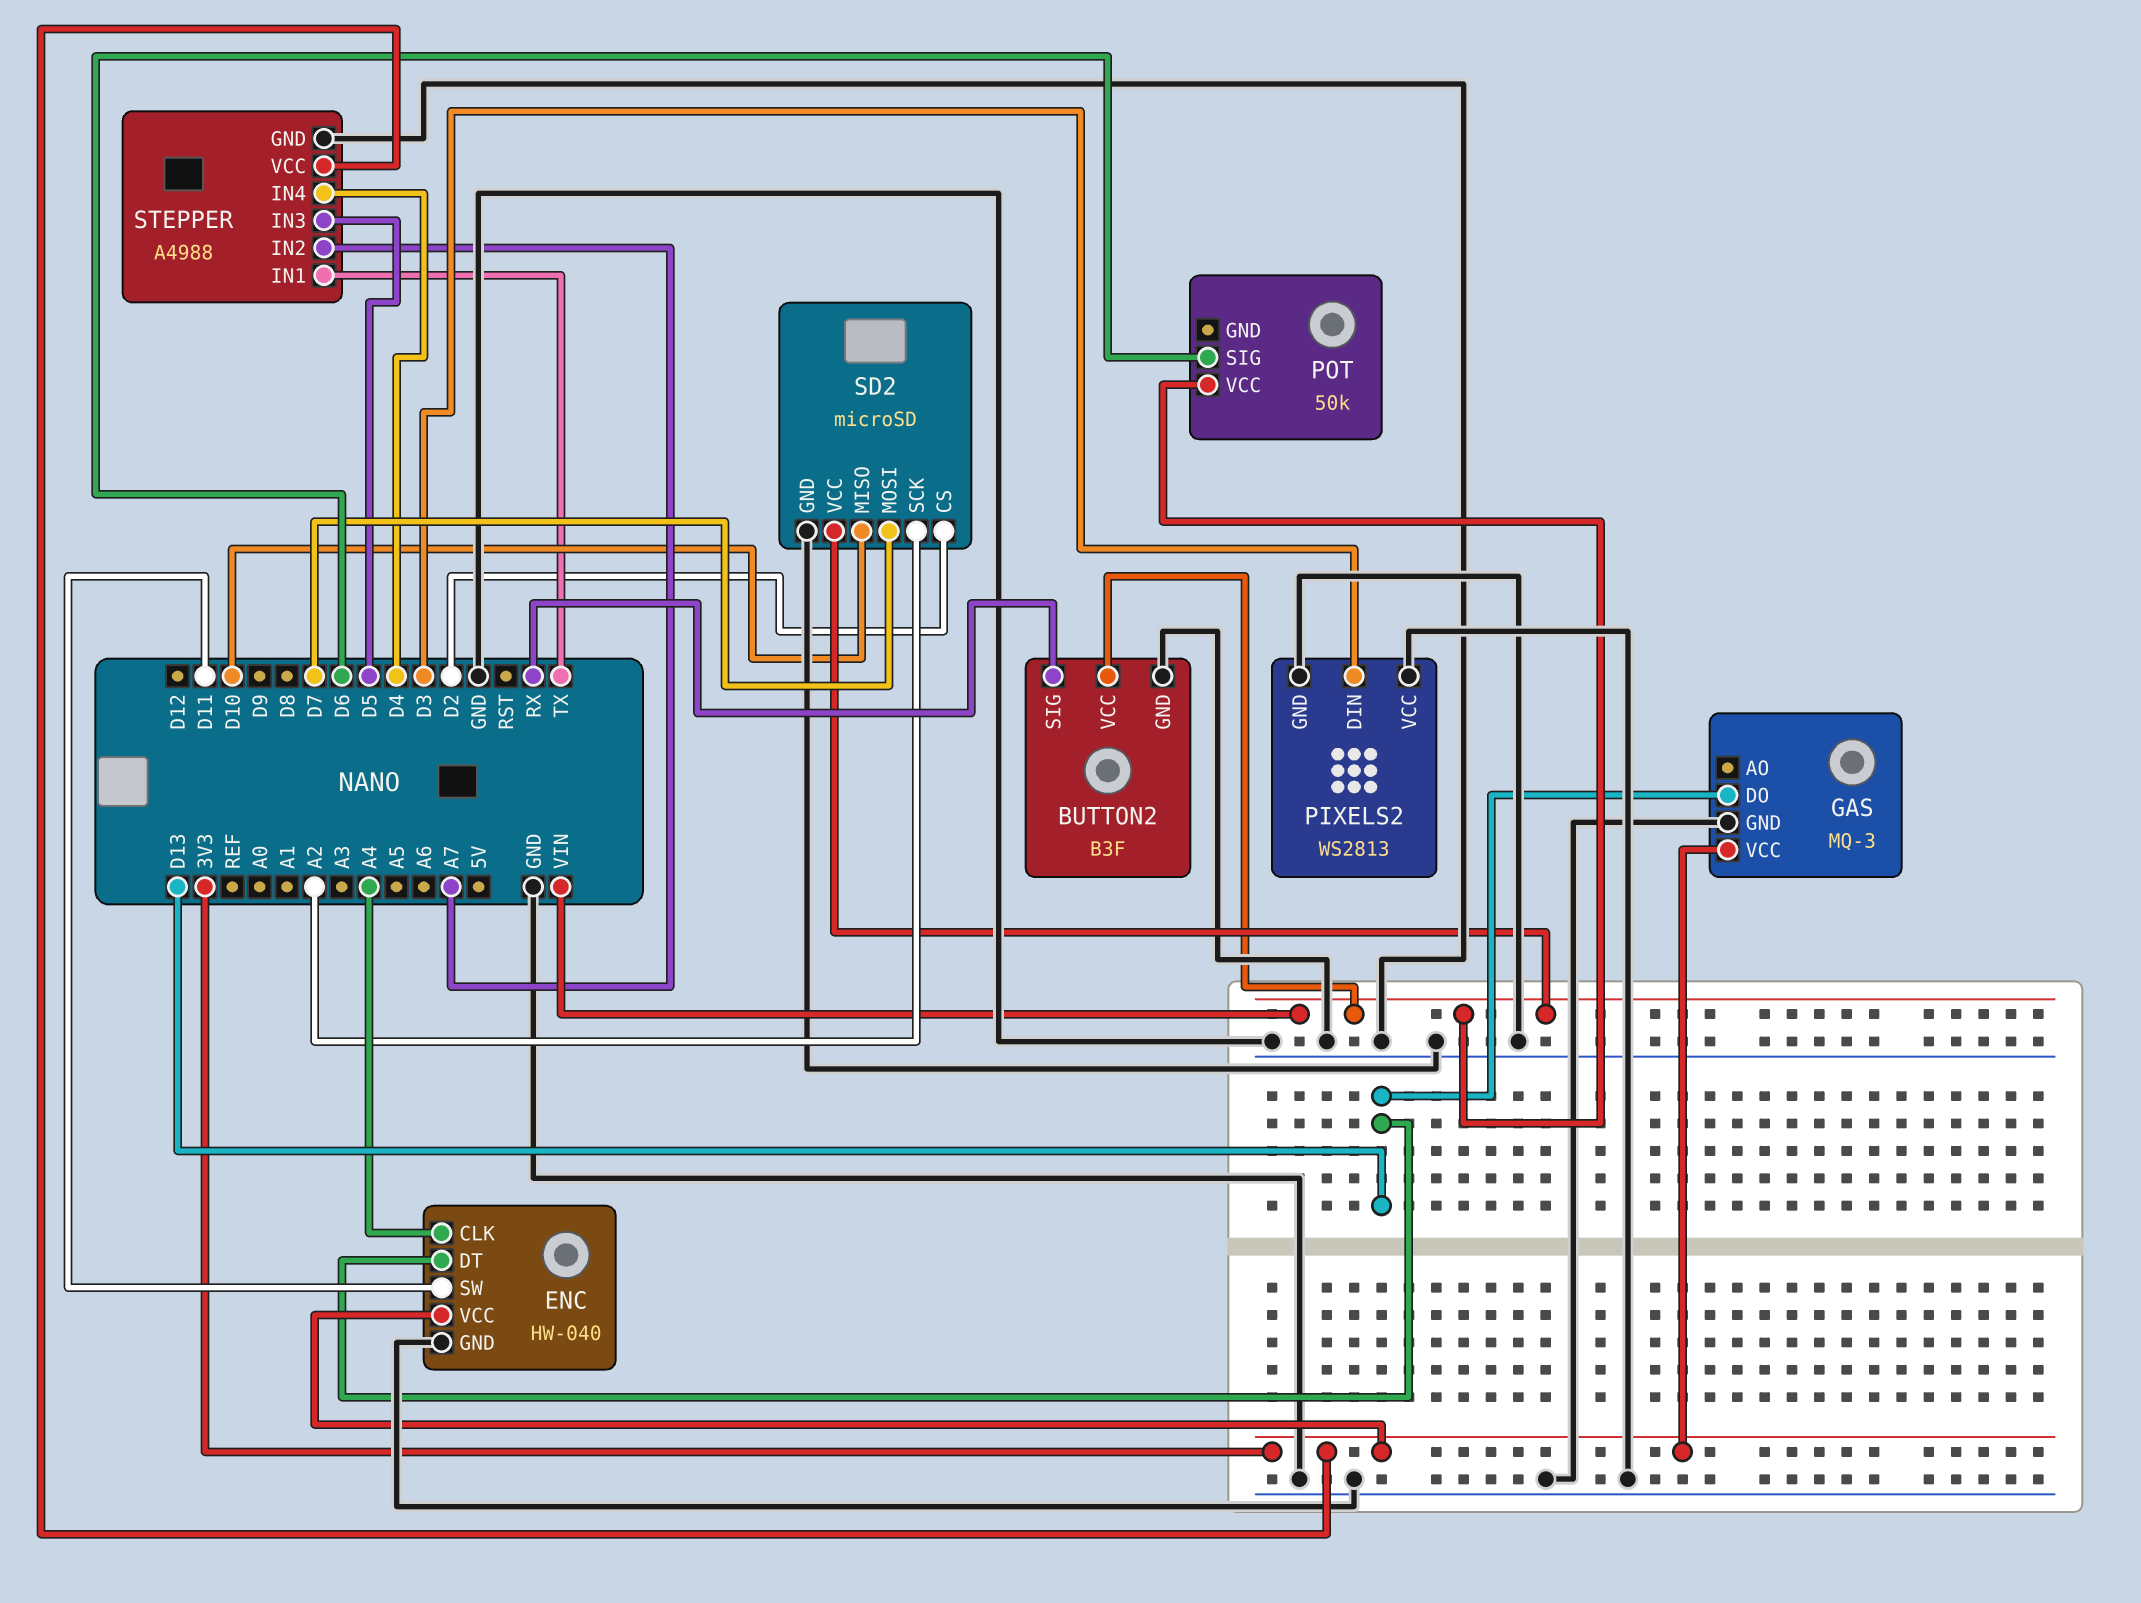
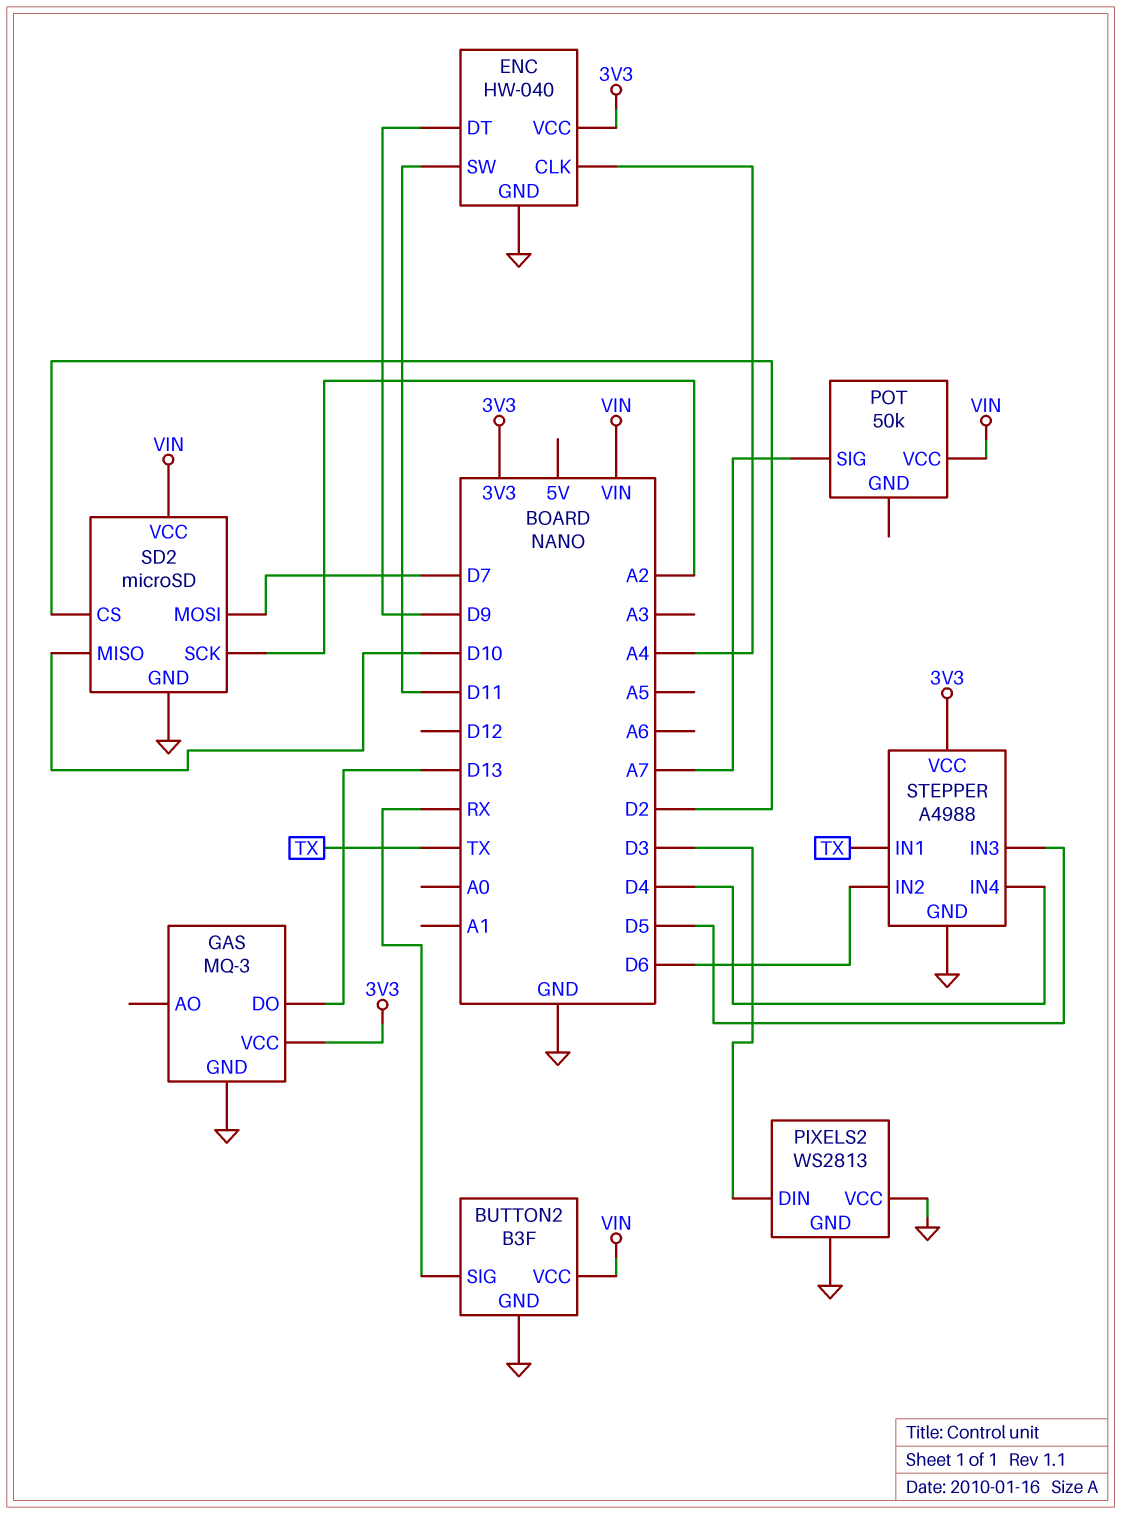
ENC pin DT: D13 -> D9
POT pin SIG: D6 -> A7
STEPPER pin IN2: A7 -> D6

